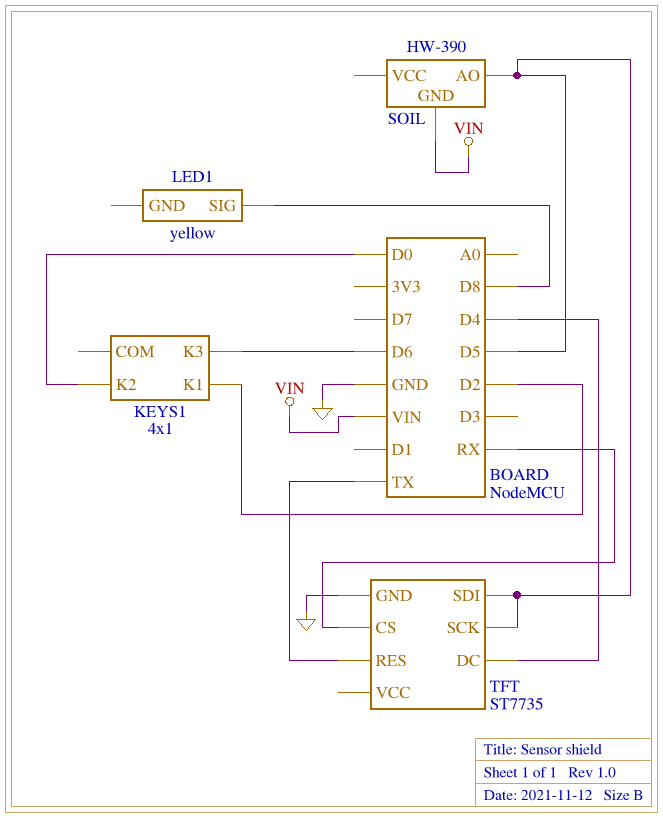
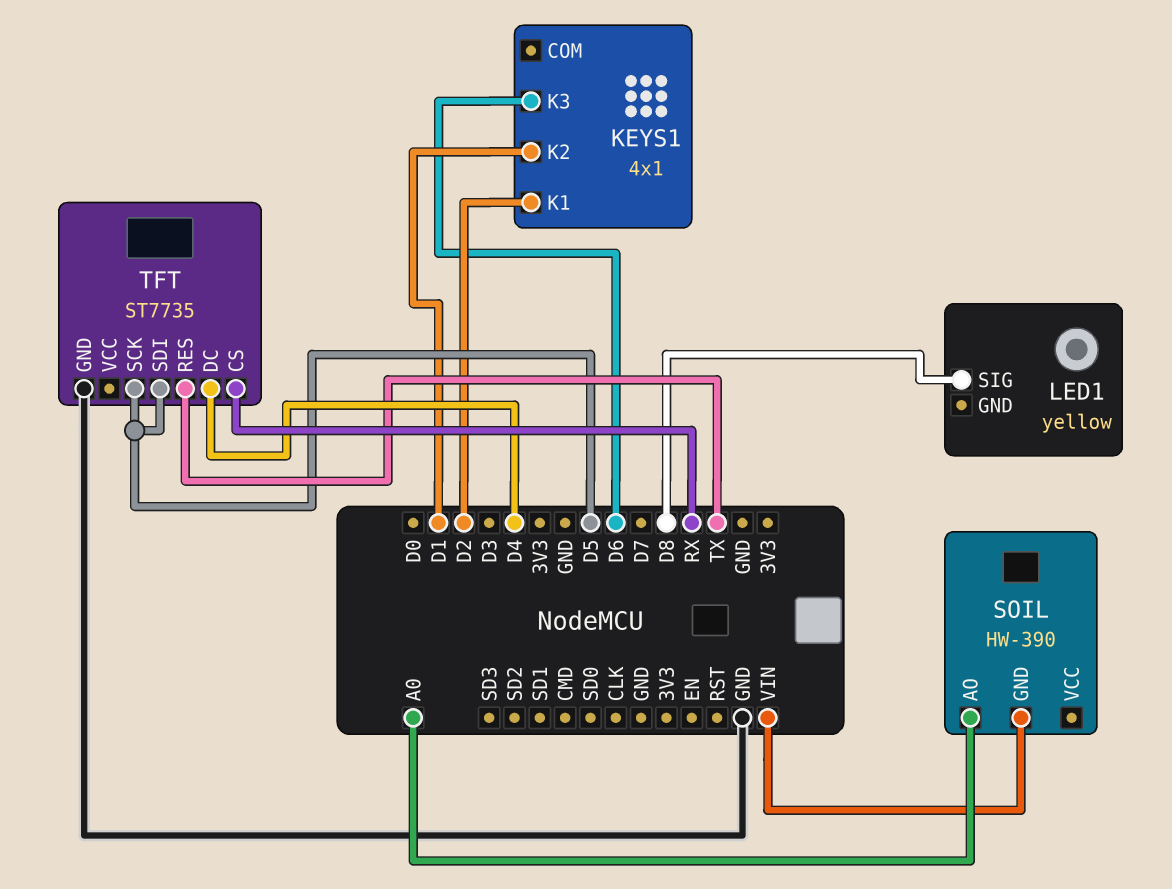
KEYS1 pin K2: D0 -> D1
SOIL pin AO: D5 -> A0

